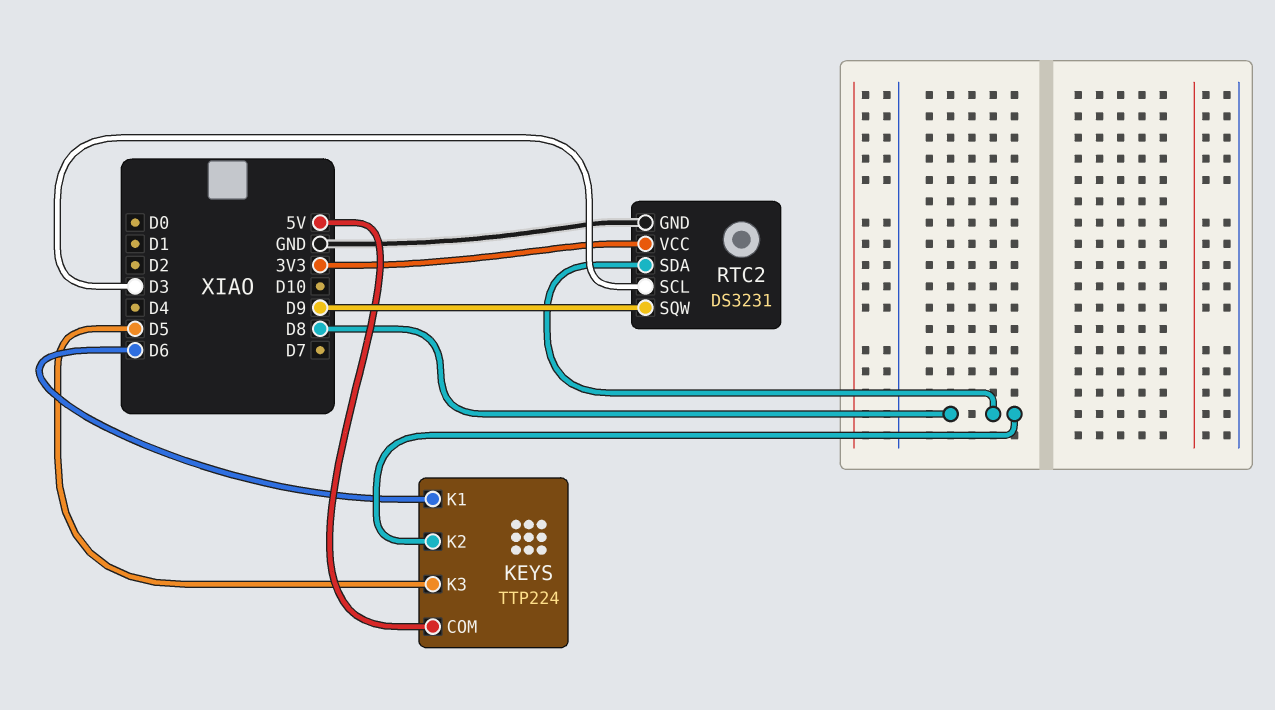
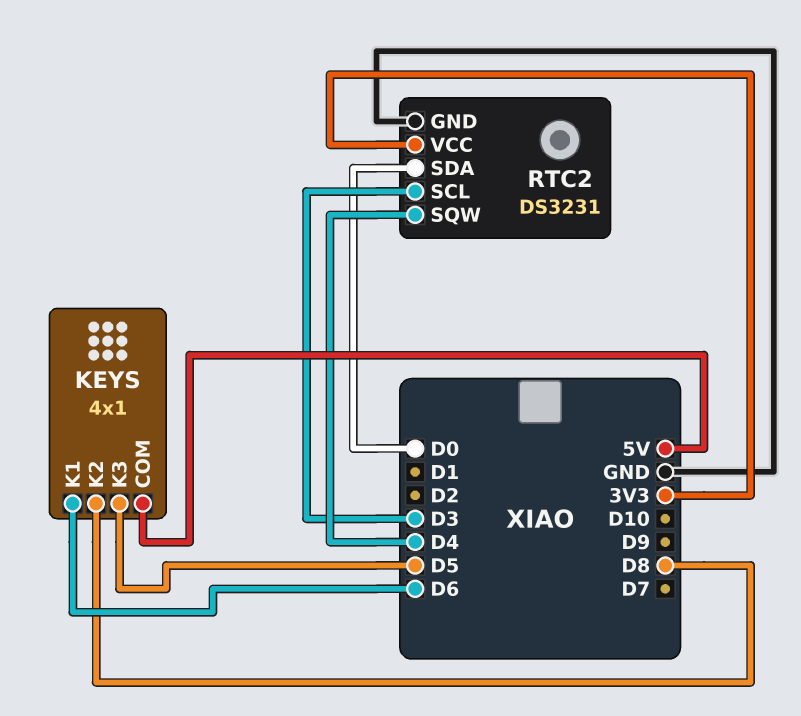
KEYS: TTP224 -> 4x1
RTC2 pin SDA: D8 -> D0
RTC2 pin SQW: D9 -> D4

